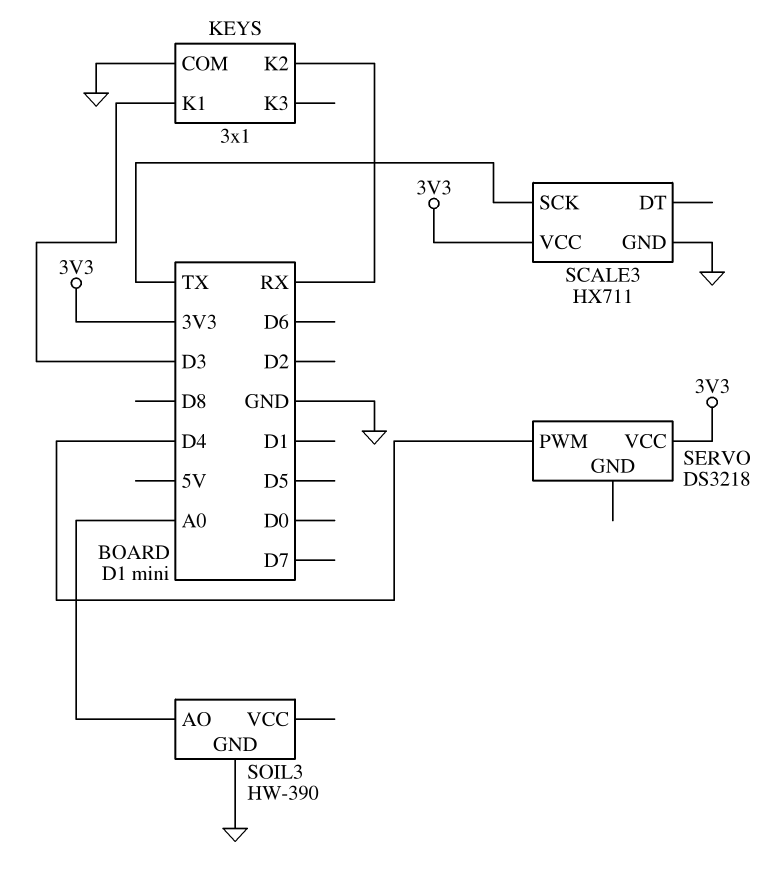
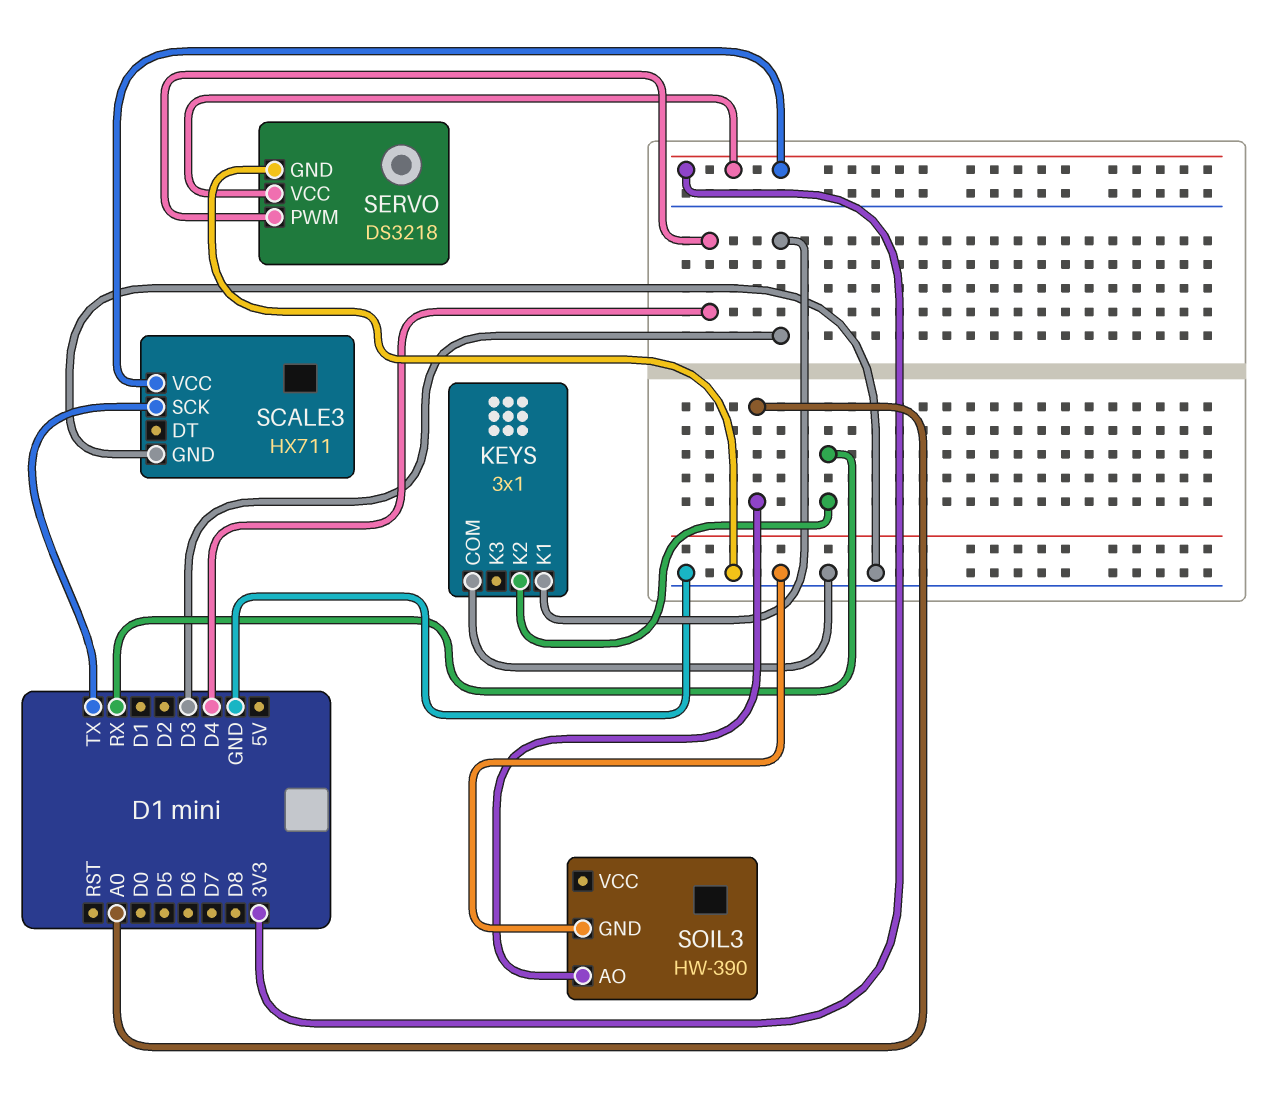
SERVO pin GND: none -> GND

